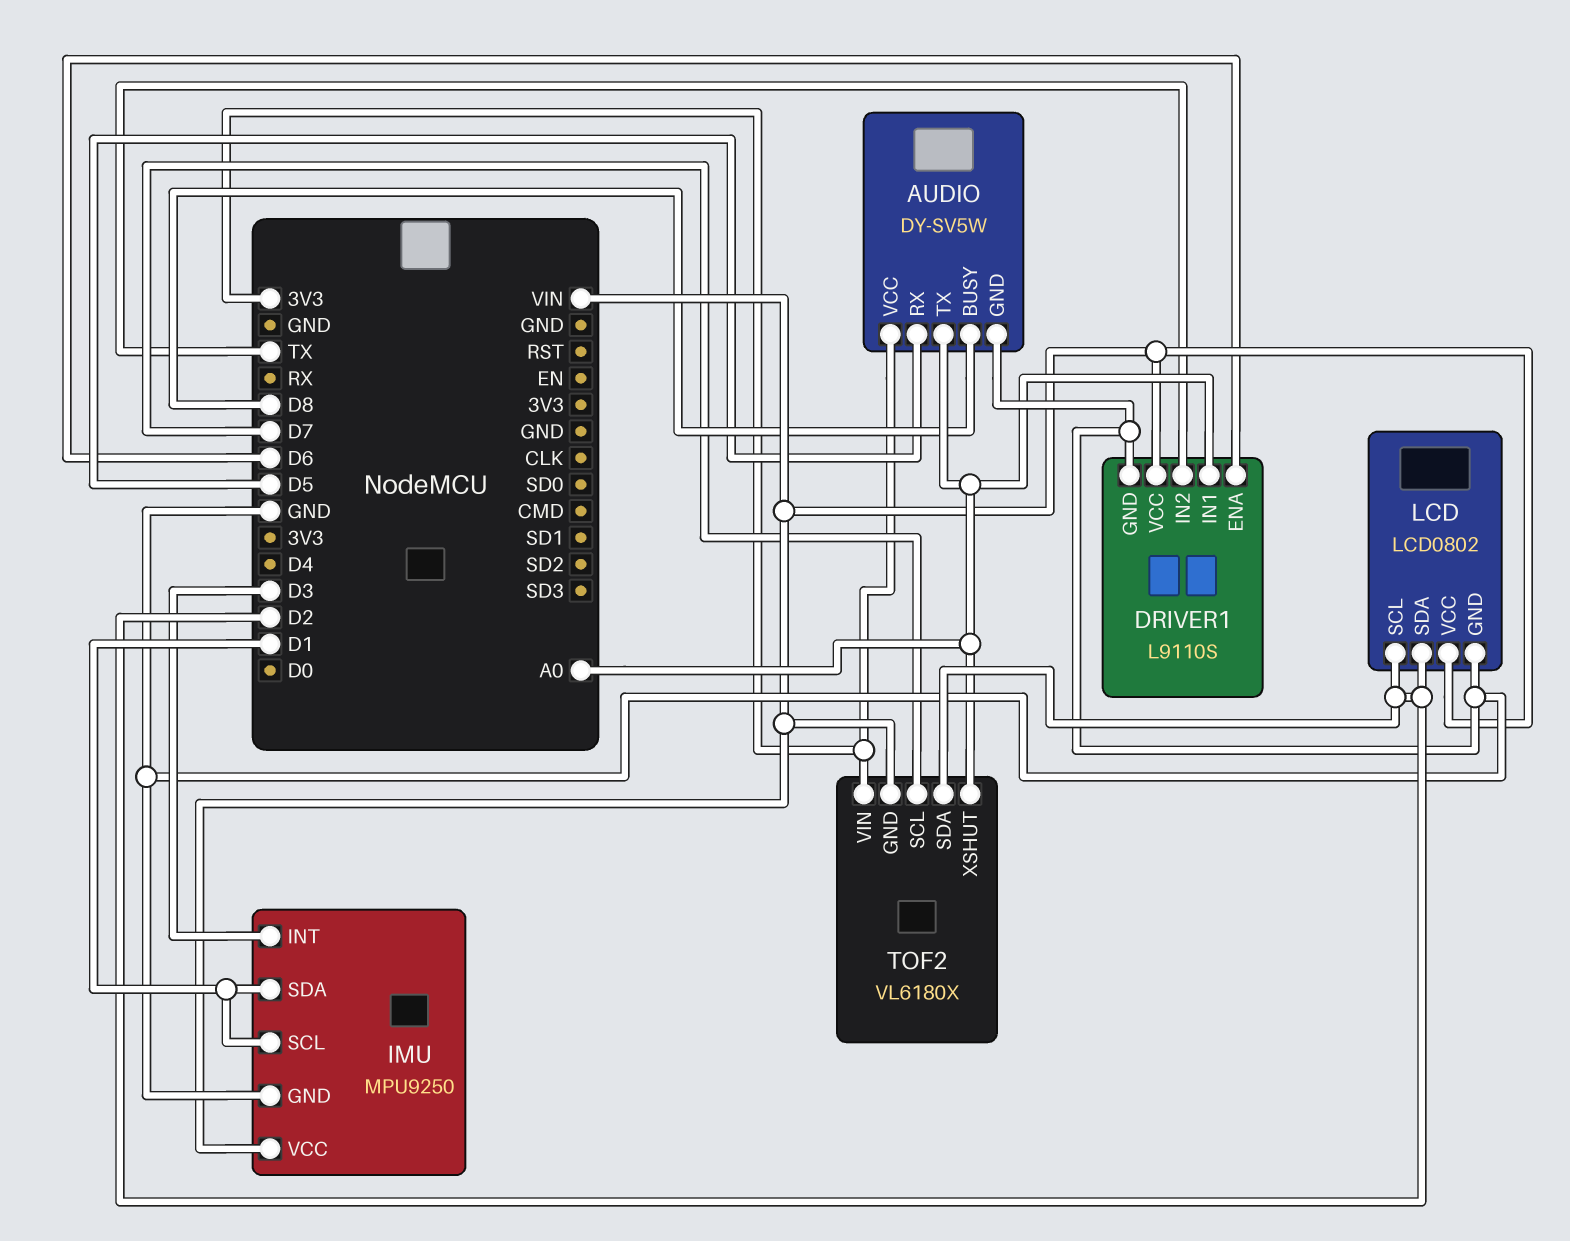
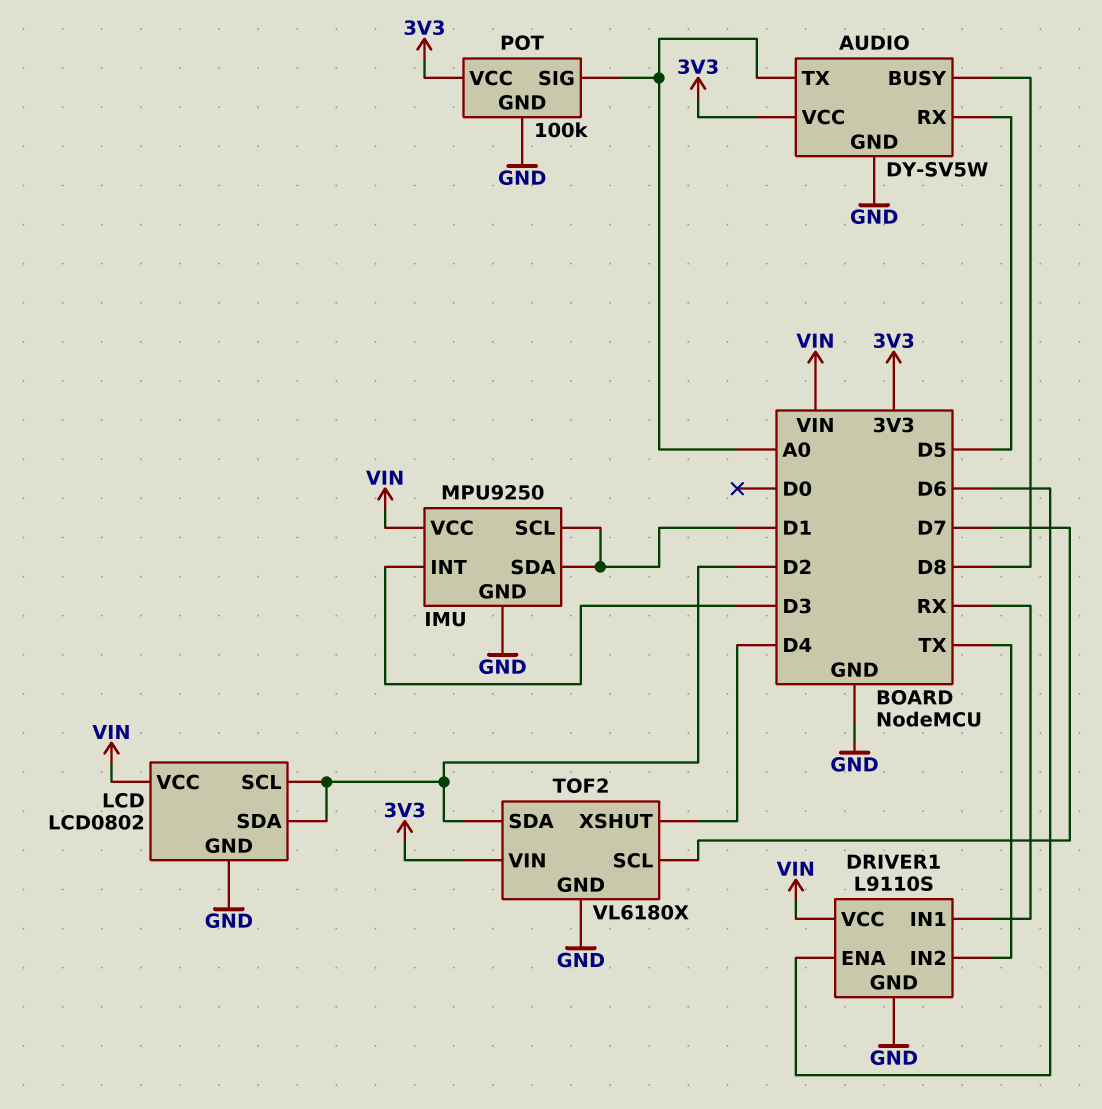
DRIVER1 pin IN1: A0 -> RX
POT: none -> 100k
POT pin GND: none -> GND
POT pin SIG: none -> A0
POT pin VCC: none -> 3V3
TOF2 pin GND: VIN -> GND
TOF2 pin XSHUT: A0 -> D4

